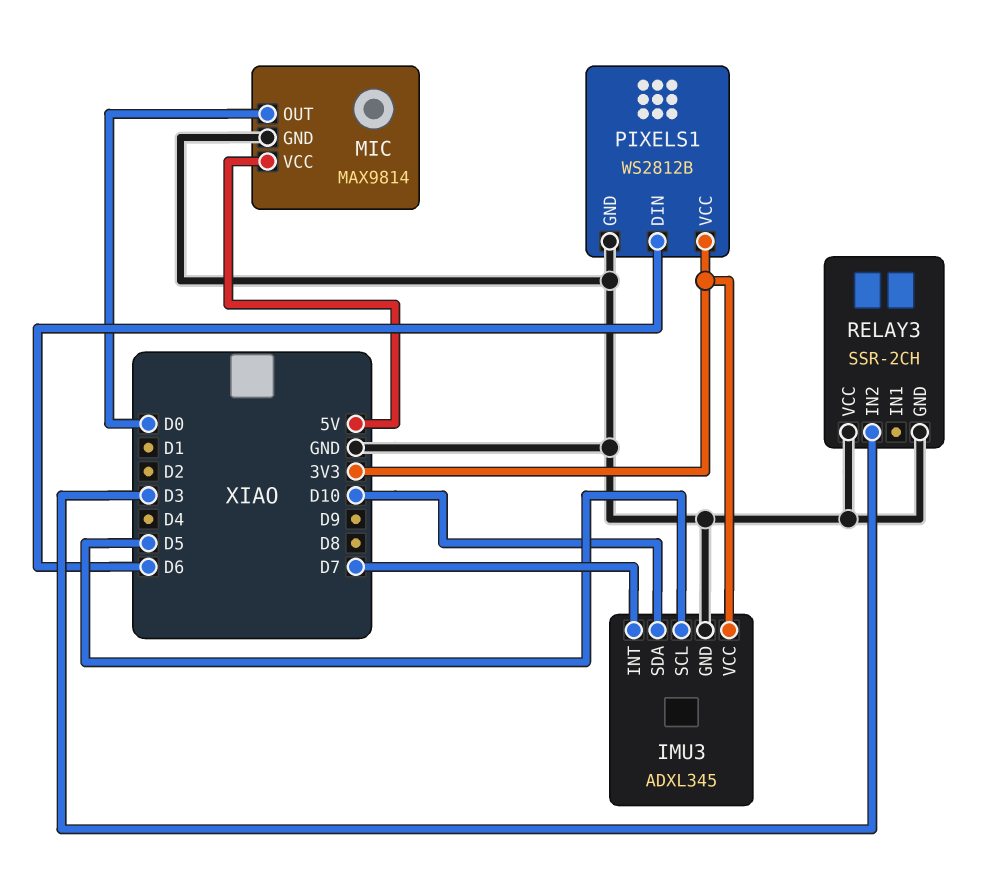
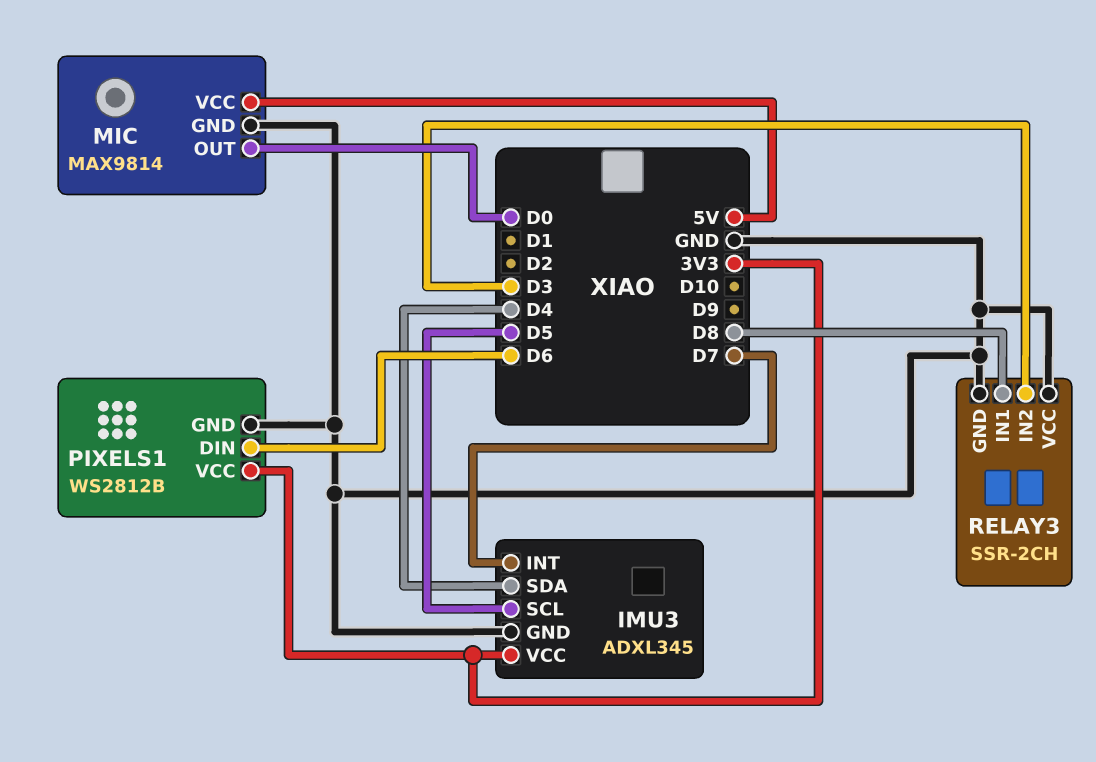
IMU3 pin SDA: D10 -> D4
RELAY3 pin IN1: none -> D8

